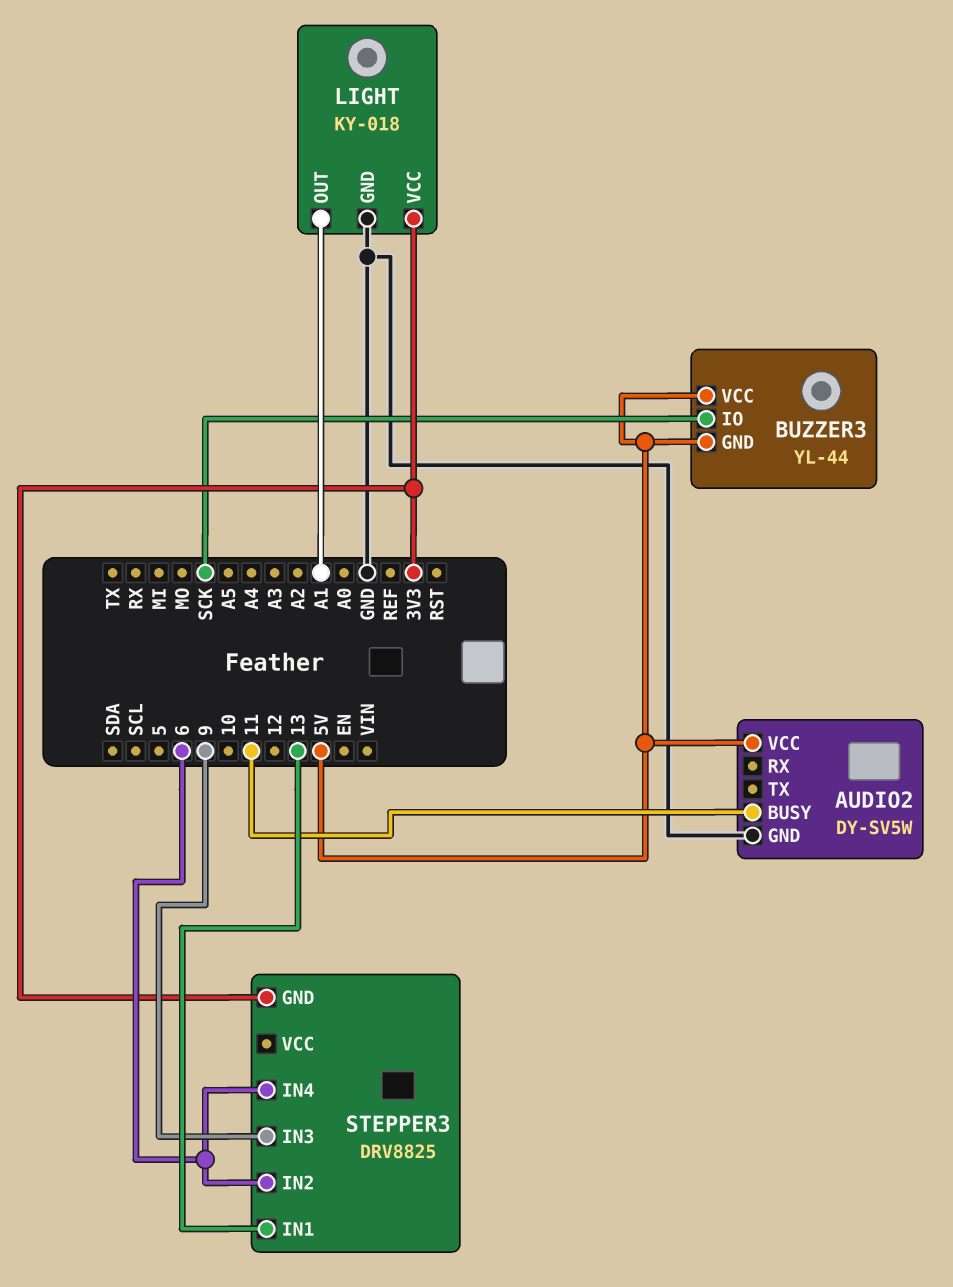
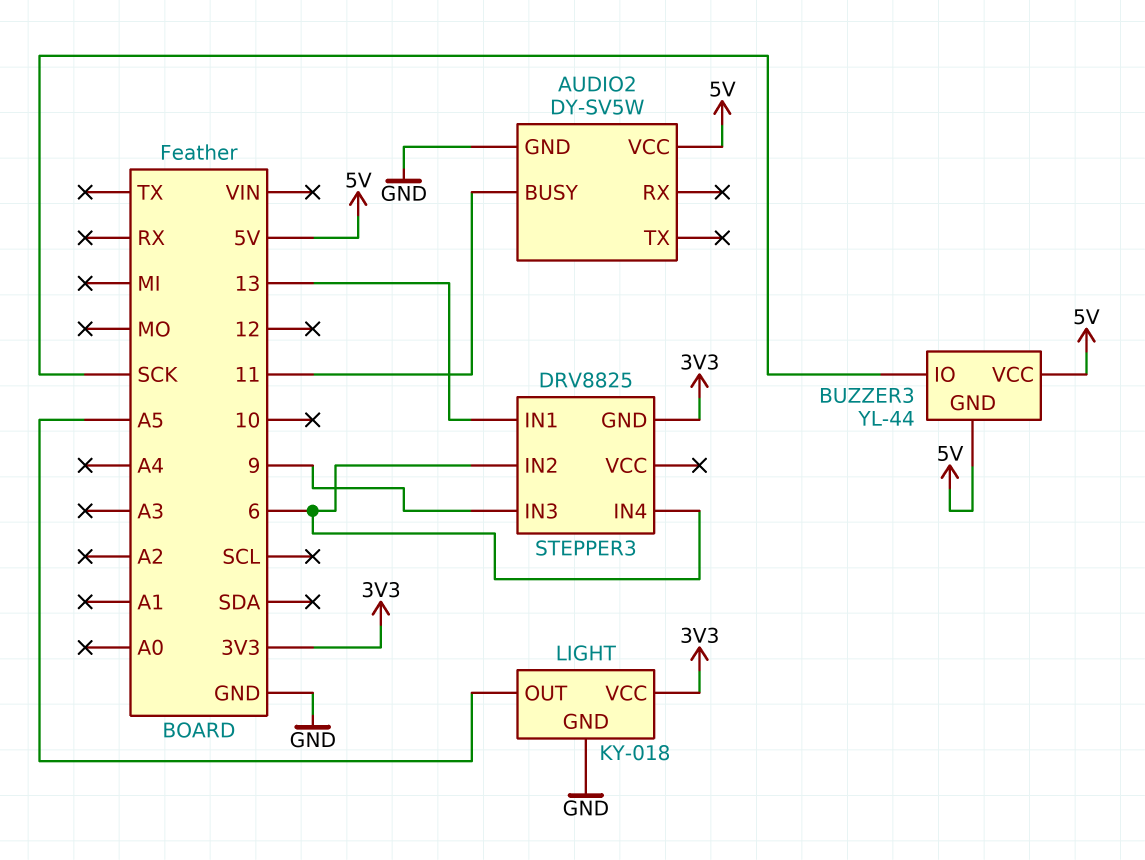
LIGHT pin OUT: A1 -> A5

